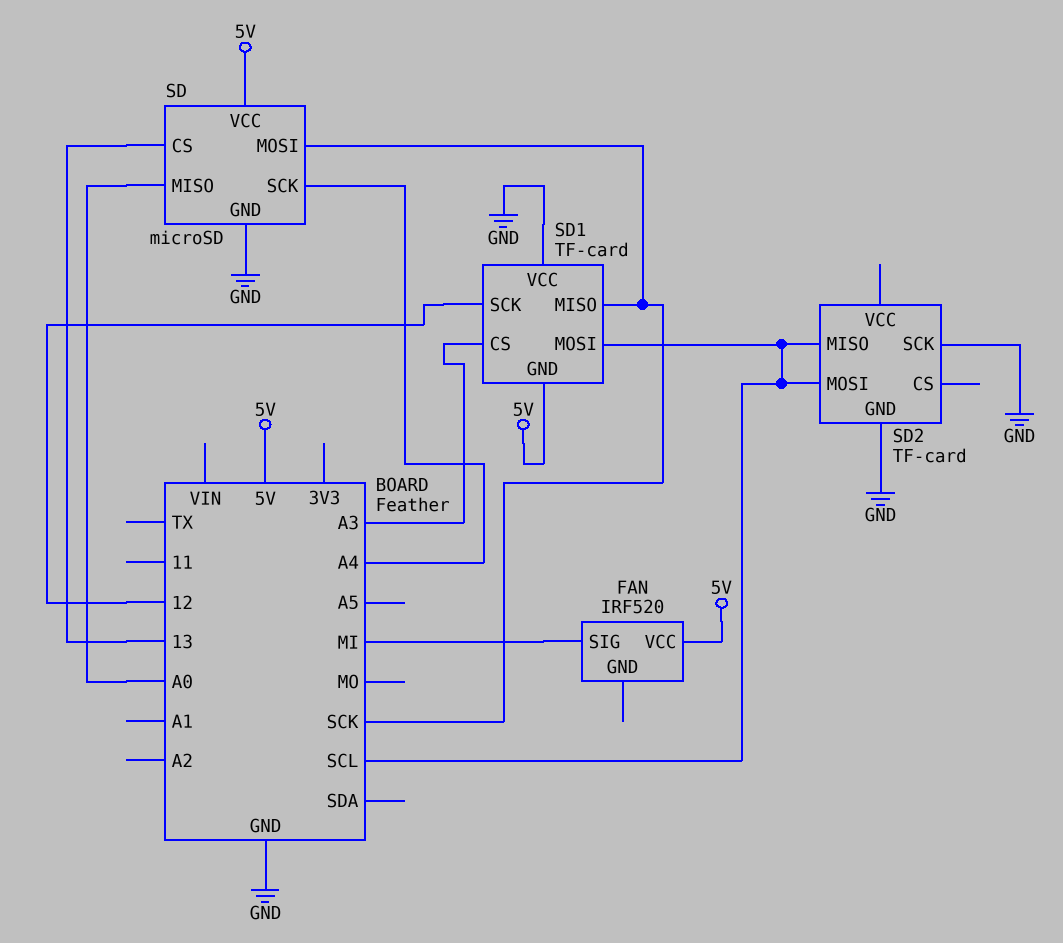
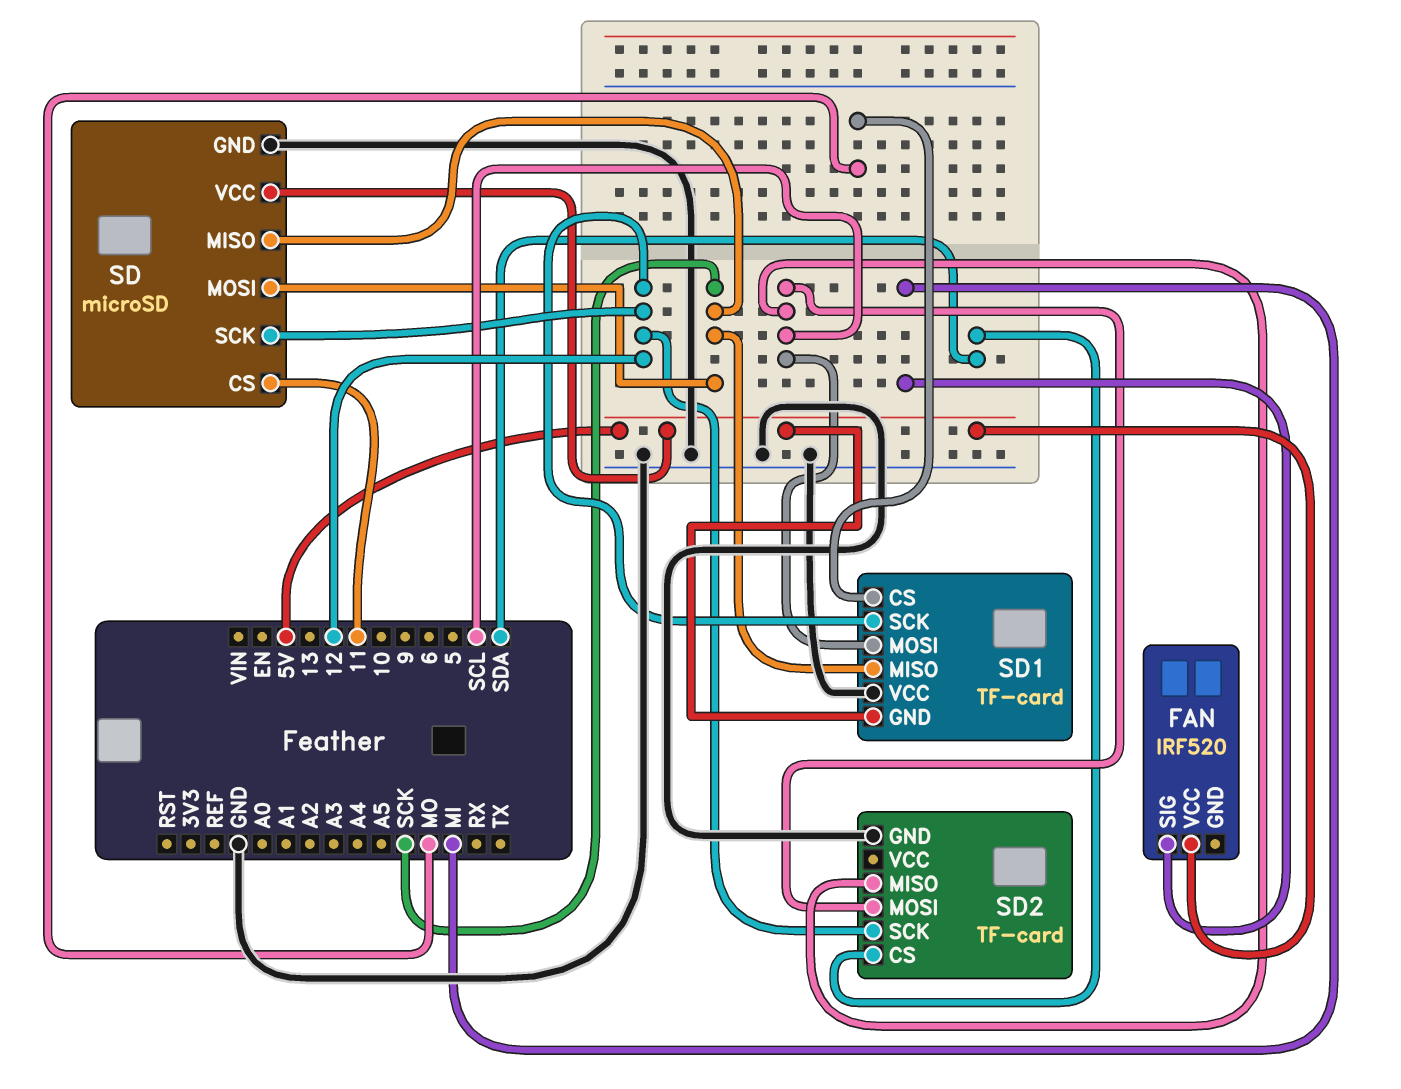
SD pin CS: 13 -> 11
SD pin MISO: A0 -> SCK
SD pin SCK: A4 -> 12
SD1 pin CS: A3 -> MO
SD2 pin CS: none -> SDA
SD2 pin SCK: GND -> 12

